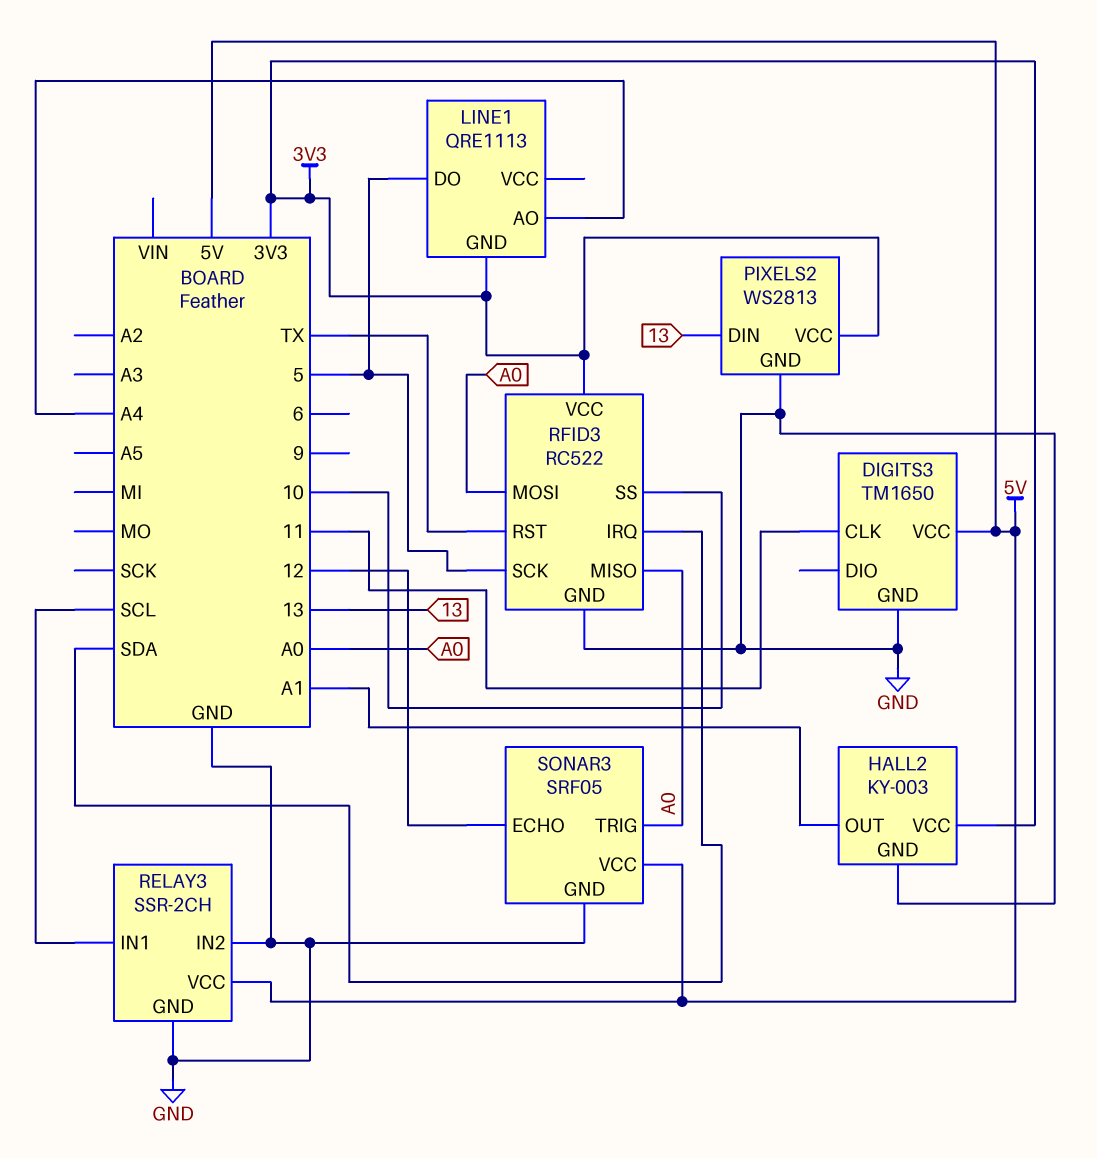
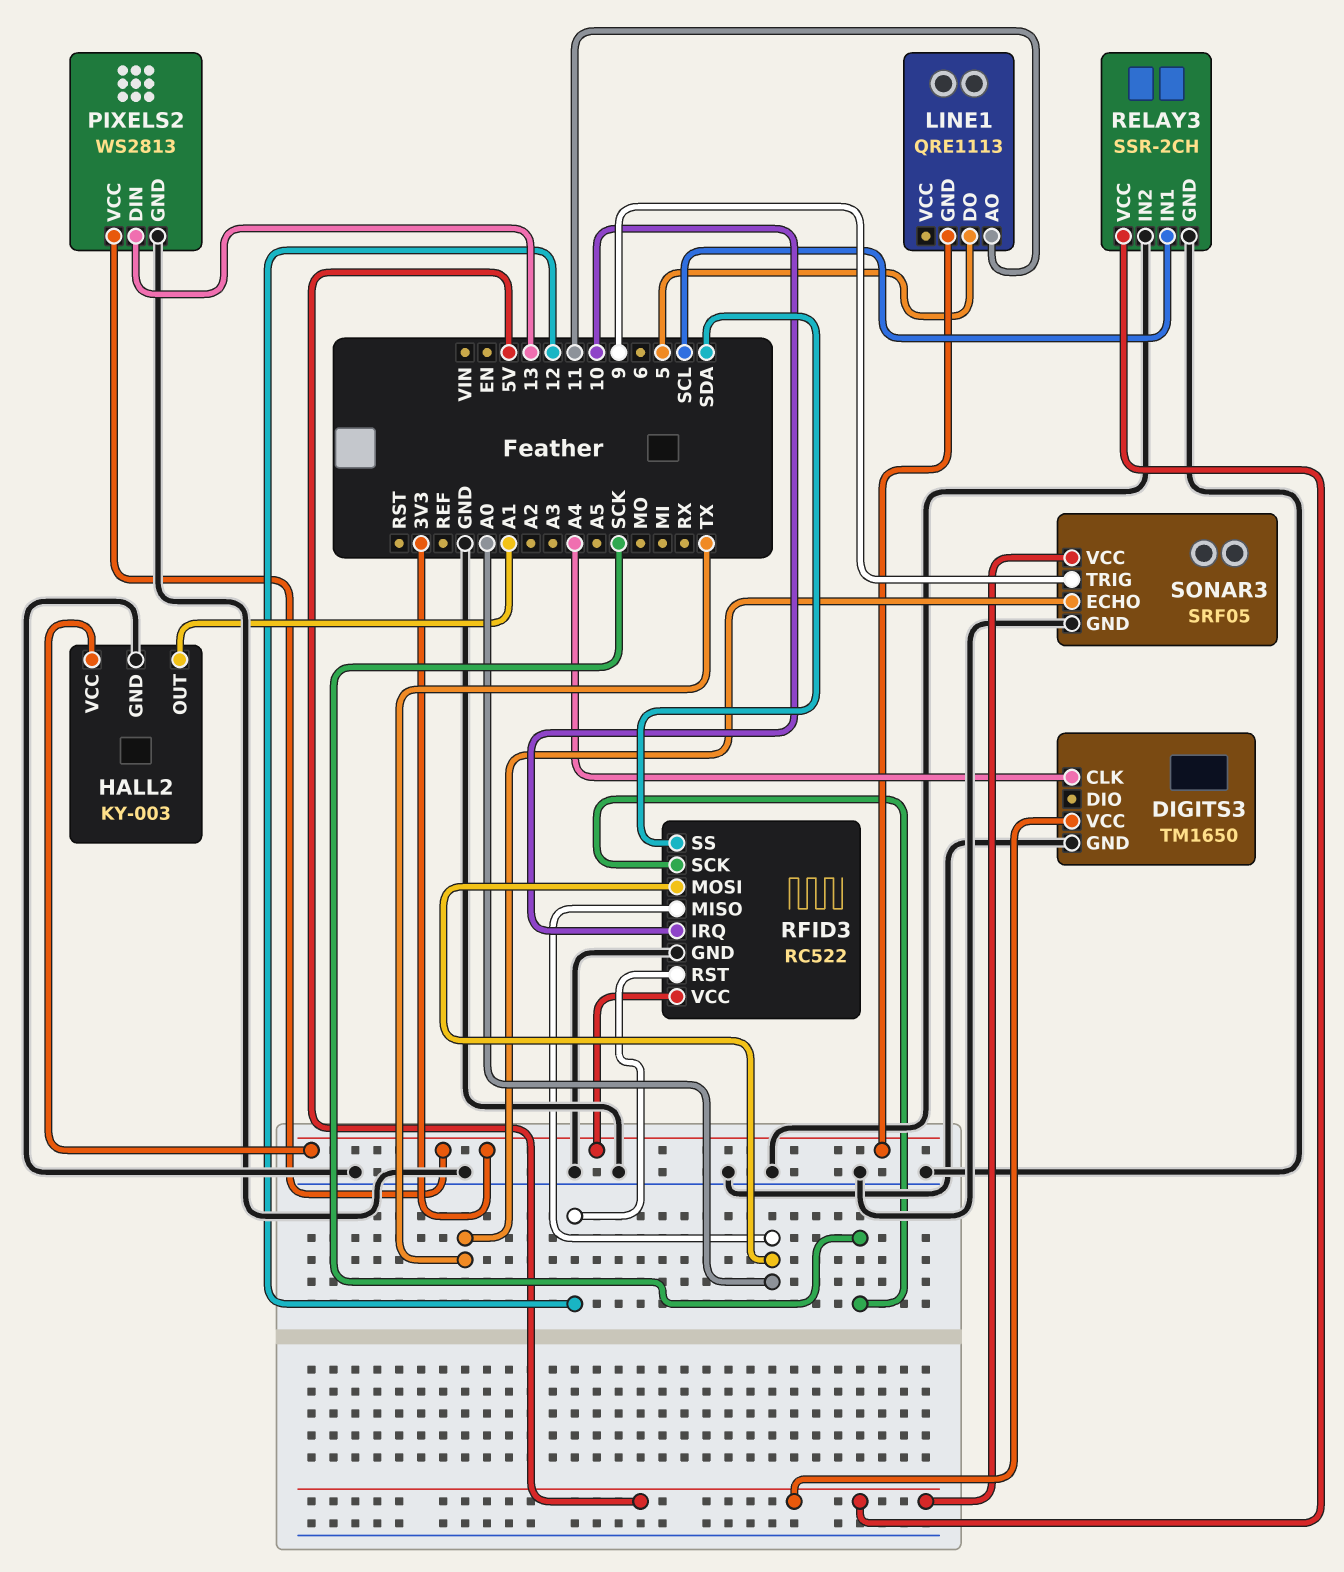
DIGITS3 pin CLK: 11 -> A4
LINE1 pin AO: A4 -> 11
RFID3 pin IRQ: SDA -> 10
RFID3 pin RST: TX -> 12
RFID3 pin SCK: 5 -> SCK
RFID3 pin SS: 10 -> SDA
SONAR3 pin ECHO: 12 -> TX
SONAR3 pin TRIG: A0 -> 9

